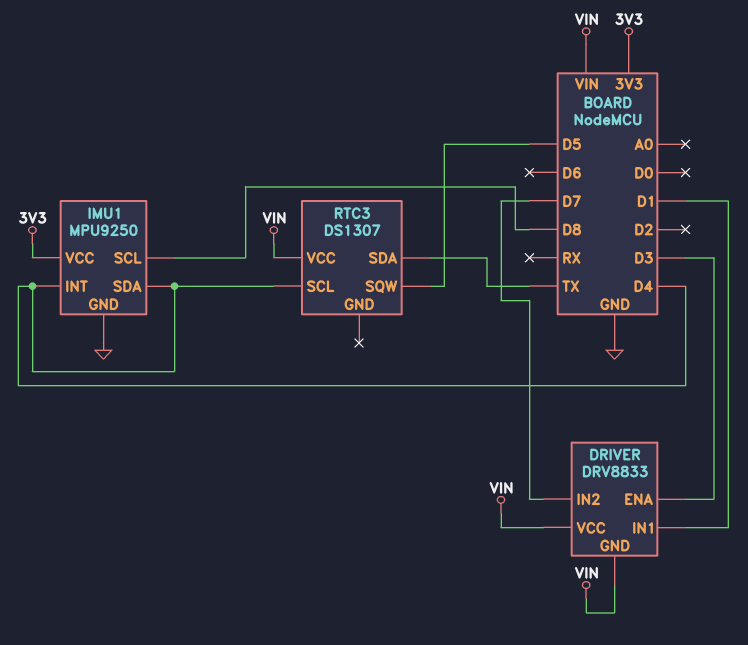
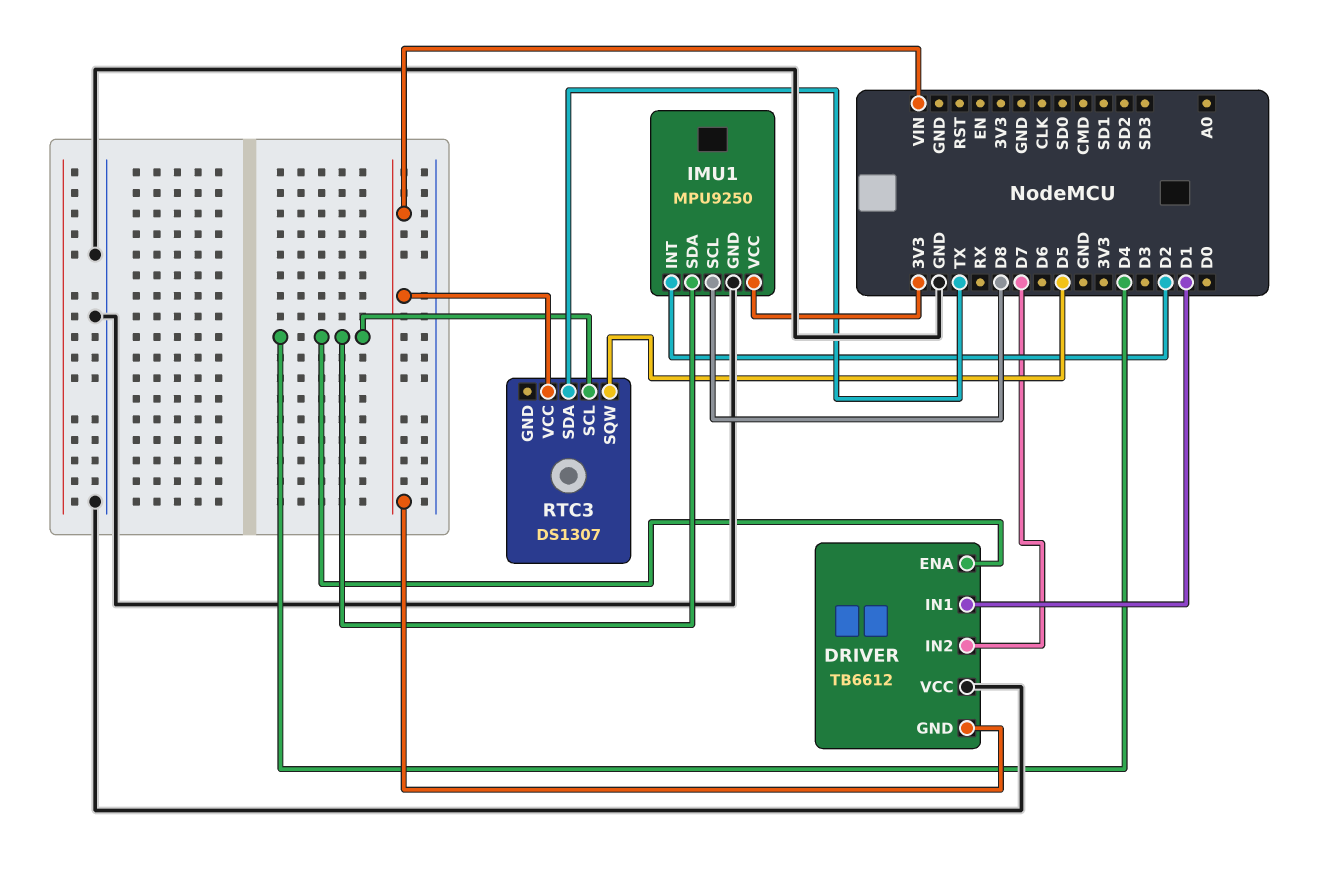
DRIVER: DRV8833 -> TB6612
DRIVER pin ENA: D3 -> D4
DRIVER pin VCC: VIN -> GND
IMU1 pin INT: D4 -> D2

